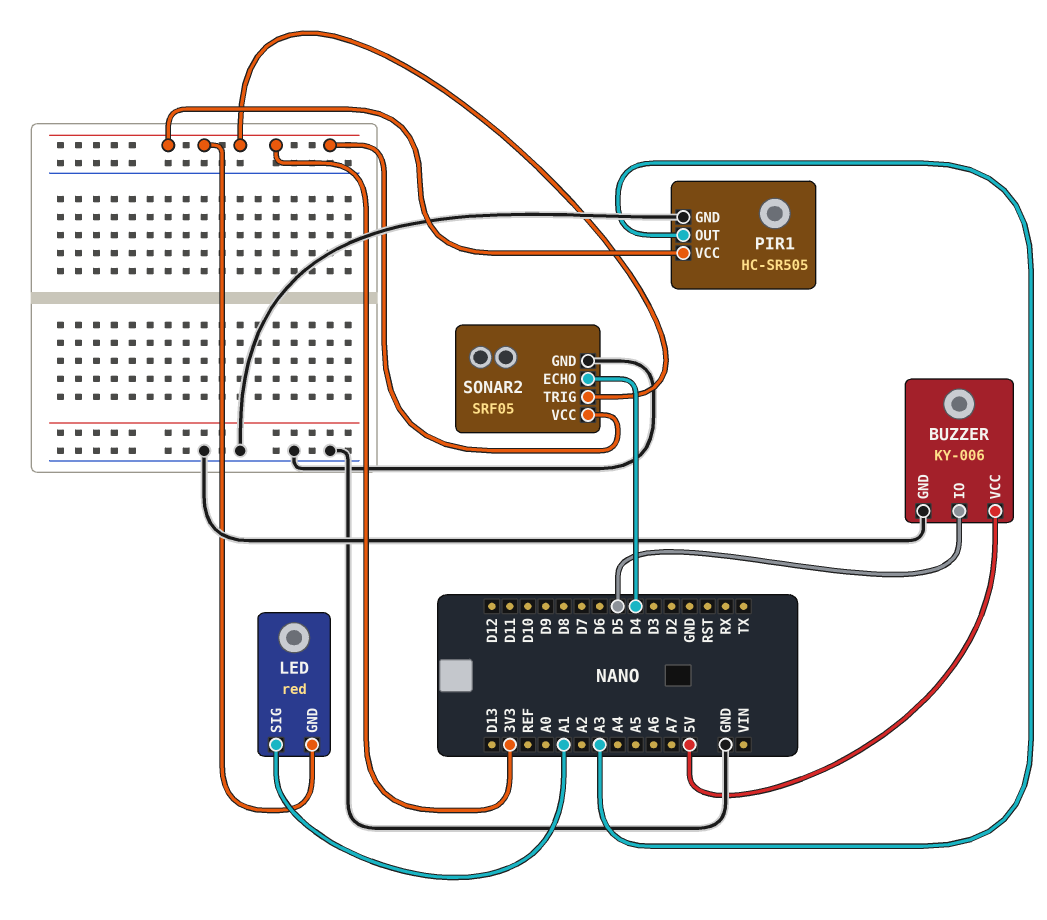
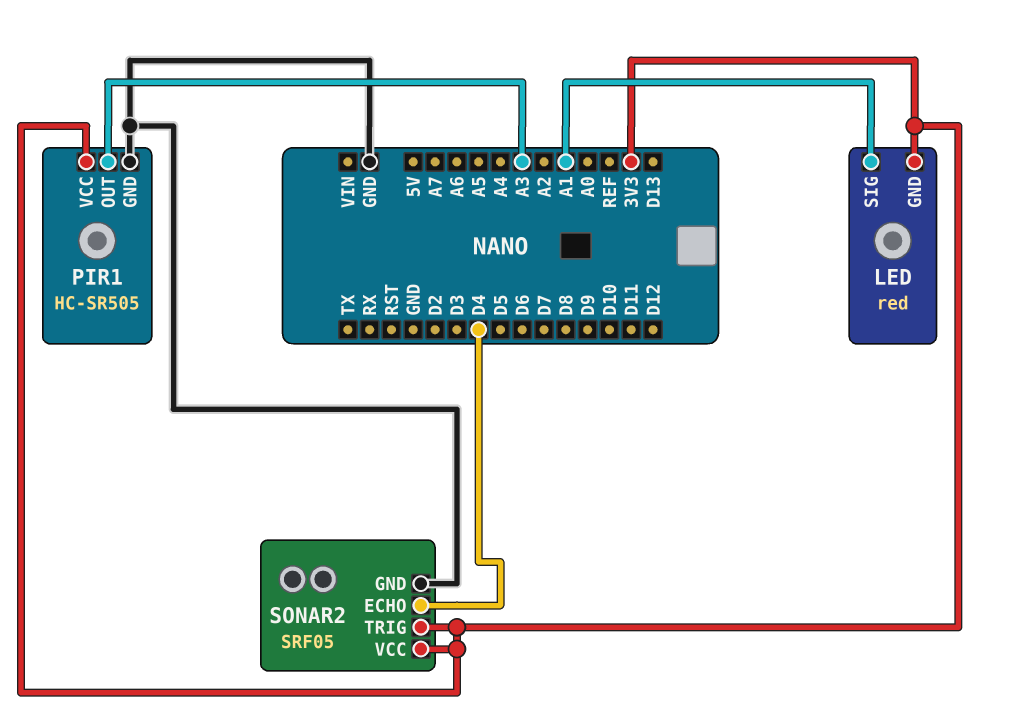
BUZZER: KY-006 -> none
BUZZER pin GND: GND -> none
BUZZER pin IO: D5 -> none
BUZZER pin VCC: 5V -> none

